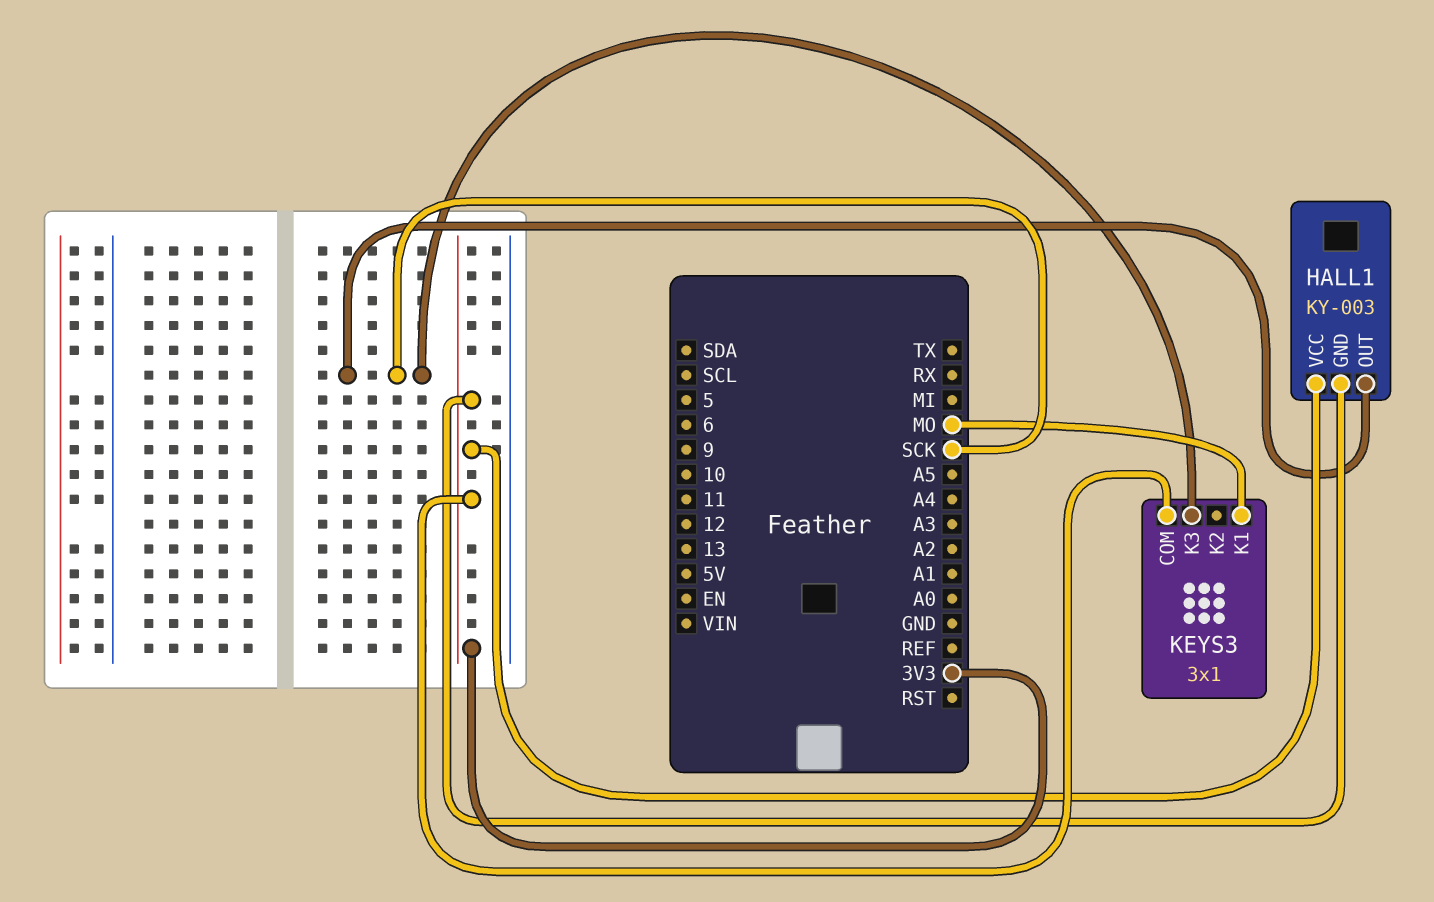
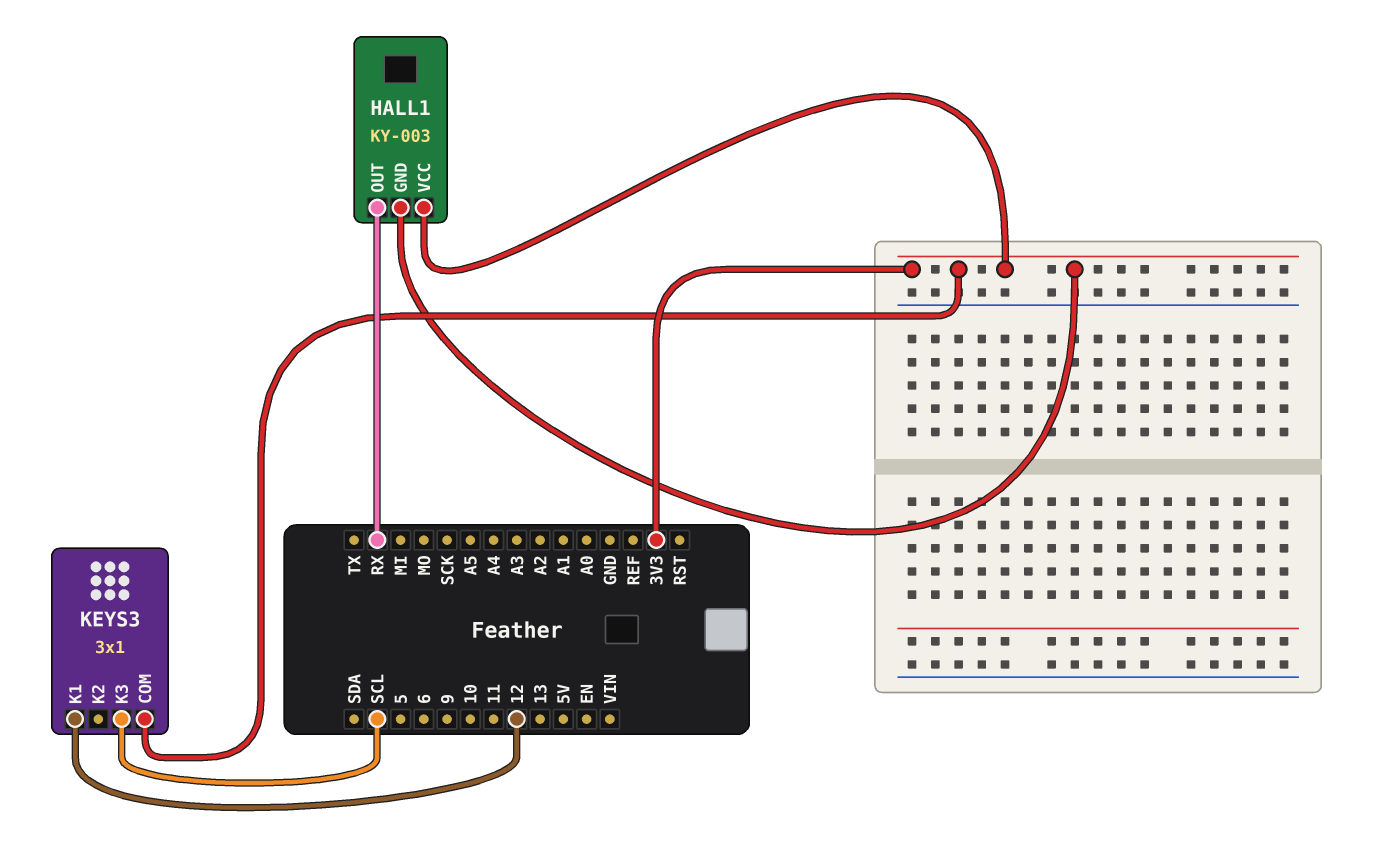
HALL1 pin OUT: SCK -> RX
KEYS3 pin K1: MO -> 12
KEYS3 pin K3: SCK -> SCL

